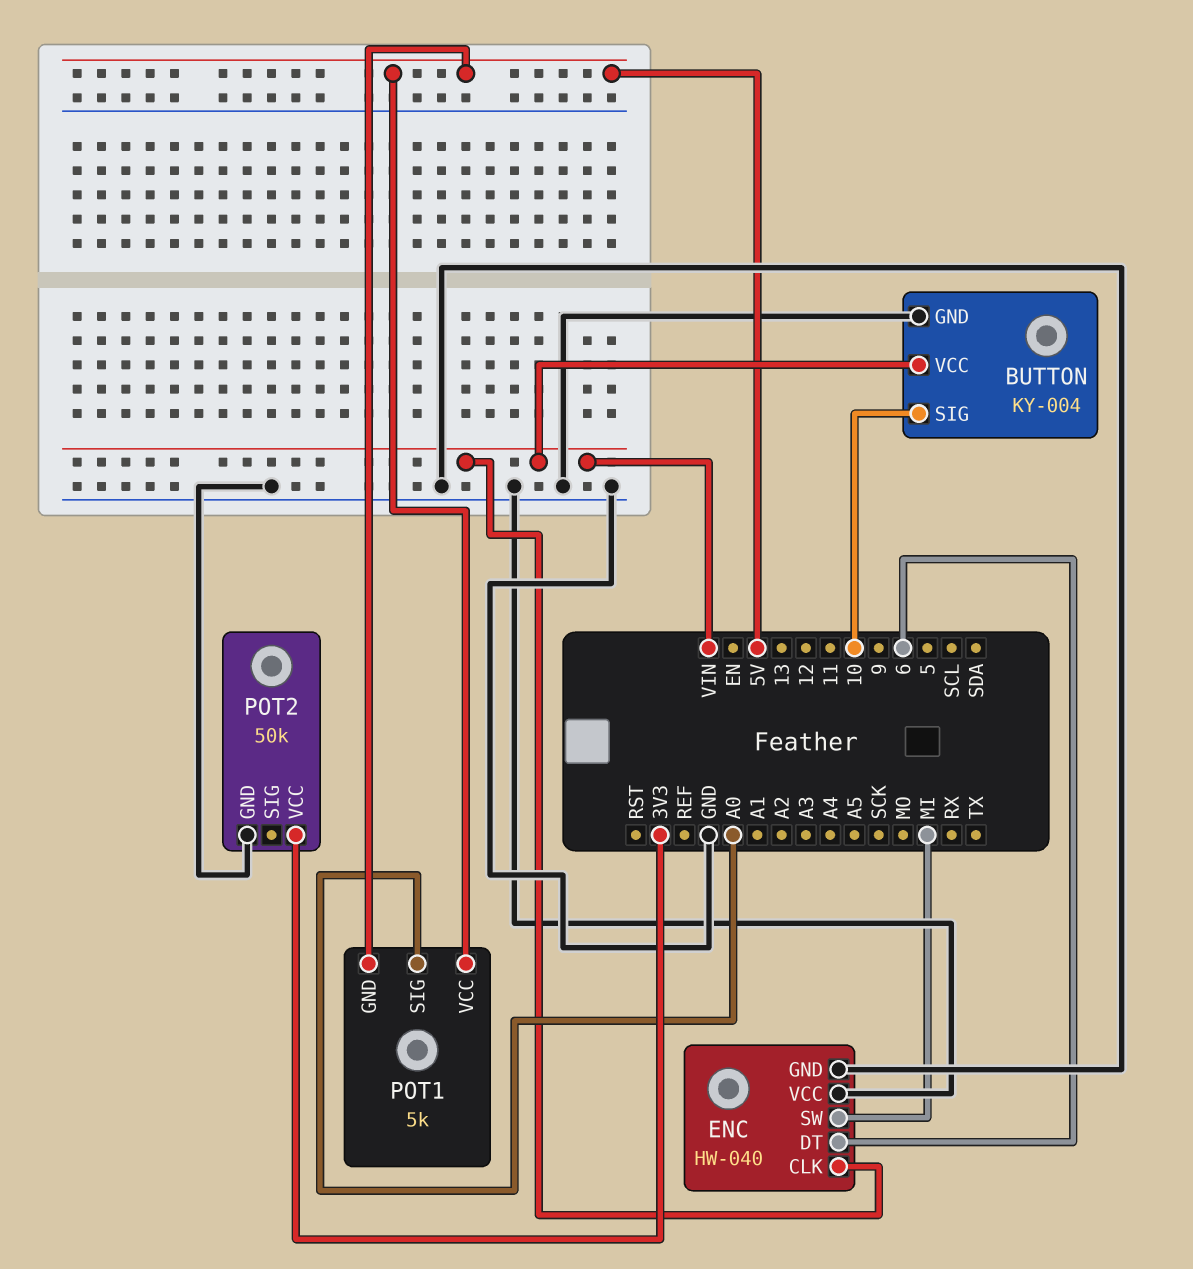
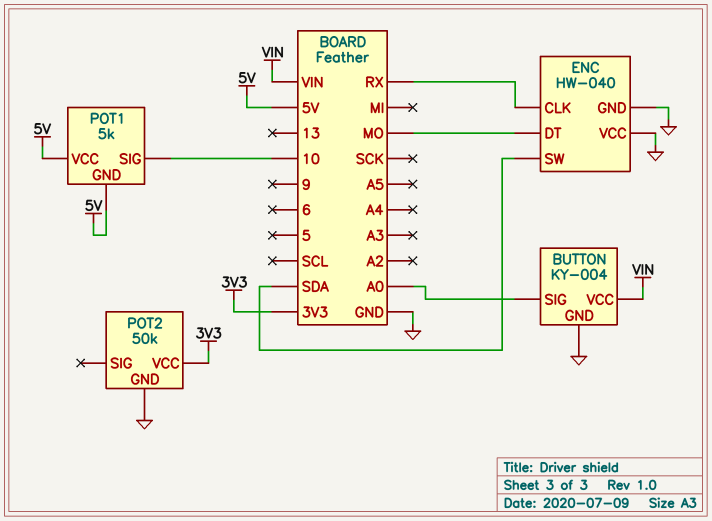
BUTTON pin SIG: 10 -> A0
ENC pin CLK: VIN -> RX
ENC pin DT: 6 -> MO
ENC pin SW: MI -> SDA
POT1 pin SIG: A0 -> 10

